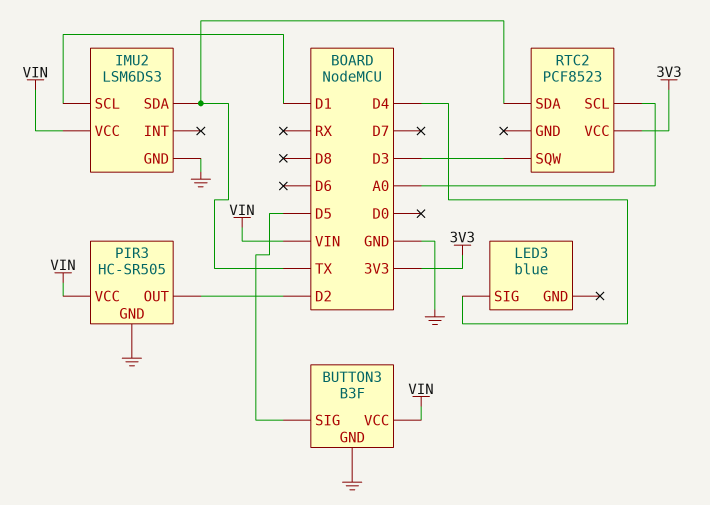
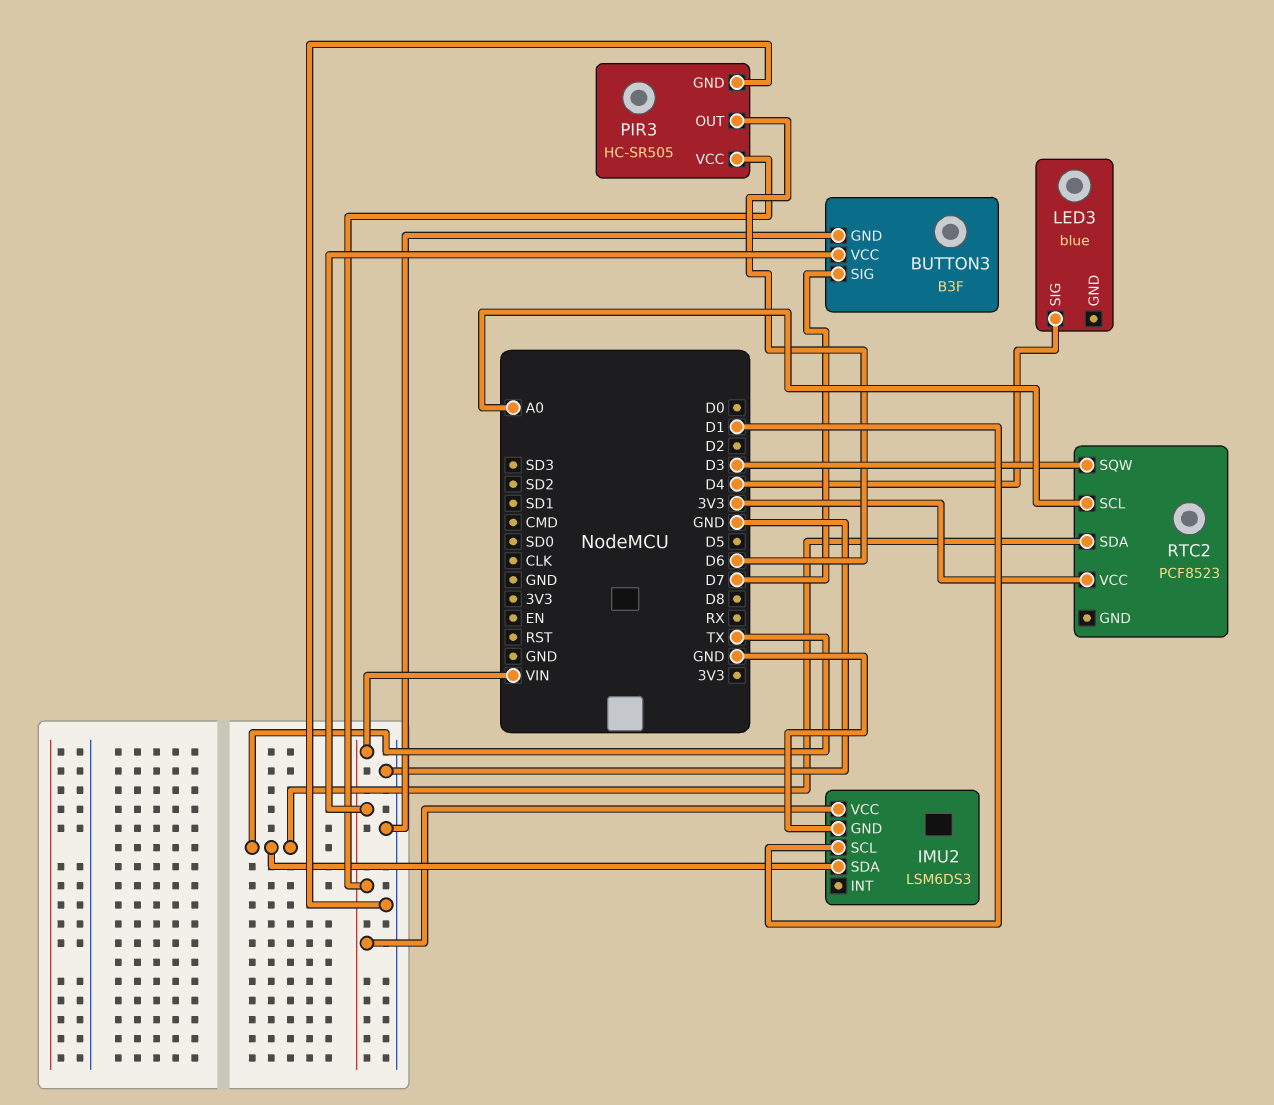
BUTTON3 pin SIG: D5 -> D7
PIR3 pin OUT: D2 -> D6

